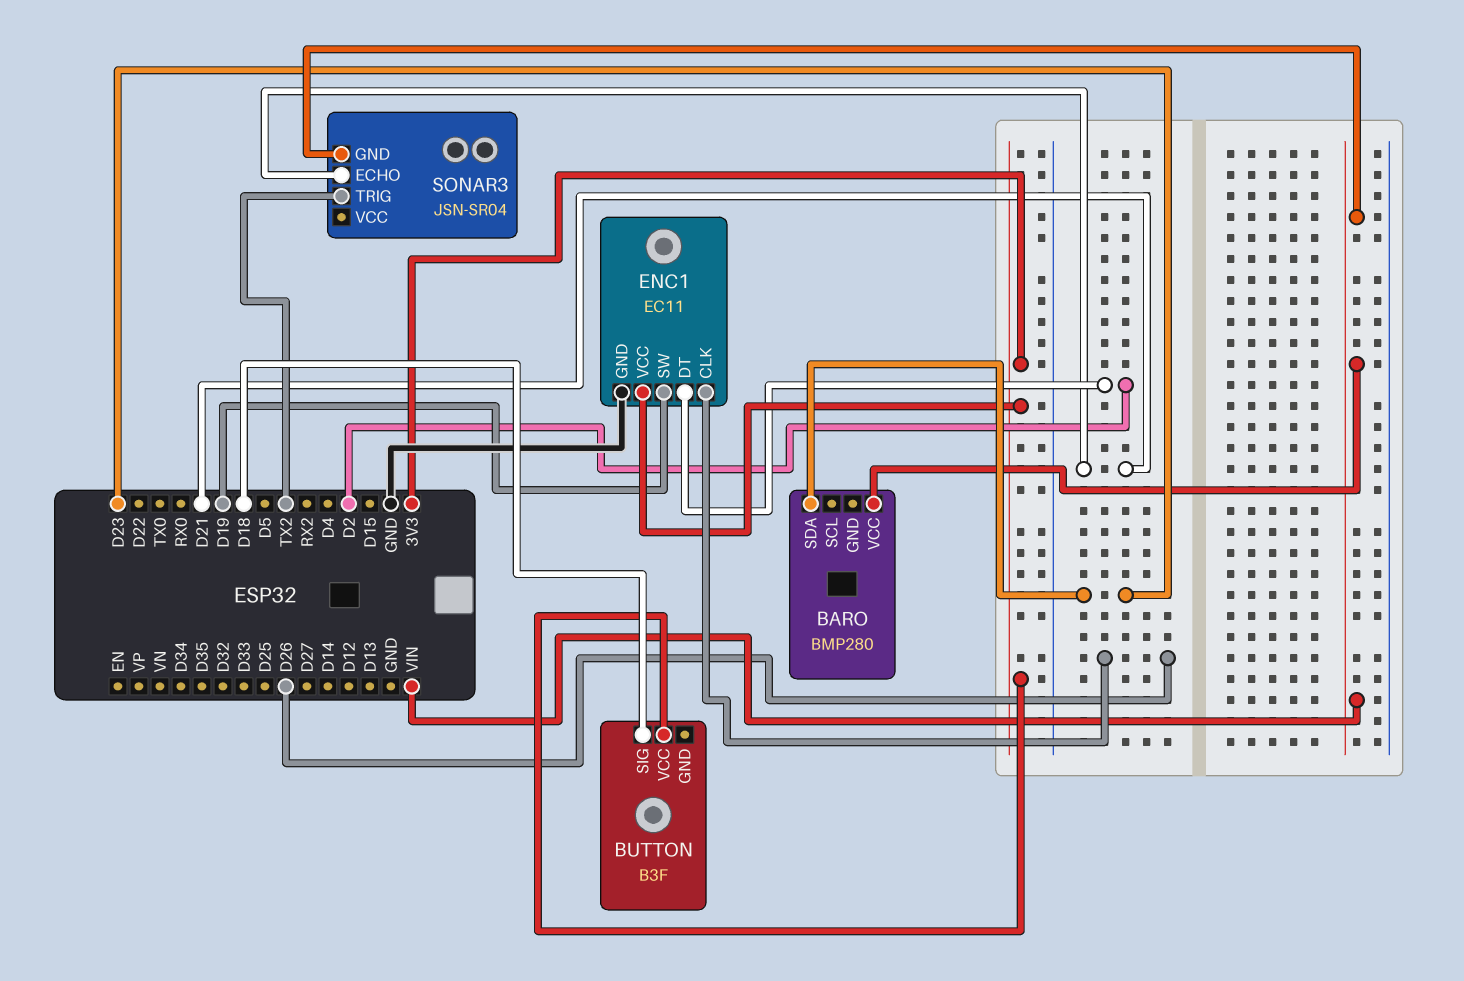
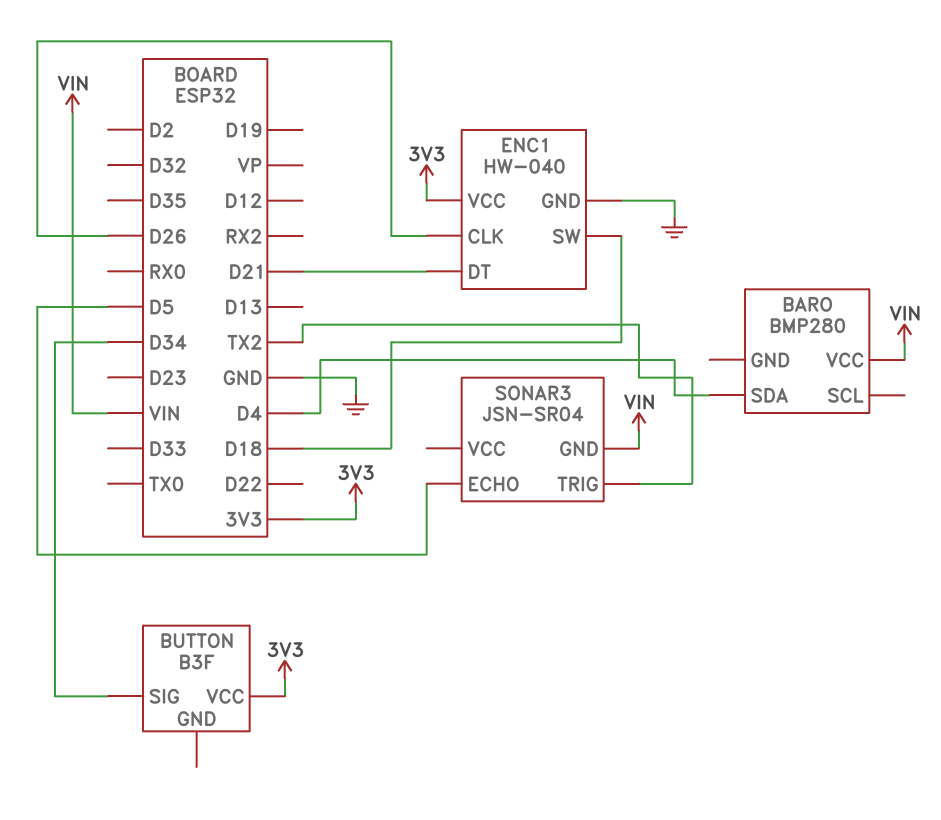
BARO pin SDA: D23 -> D4
BUTTON pin SIG: D18 -> D34
ENC1: EC11 -> HW-040
ENC1 pin DT: D2 -> D21
ENC1 pin SW: D19 -> D18
SONAR3 pin ECHO: D21 -> D5

